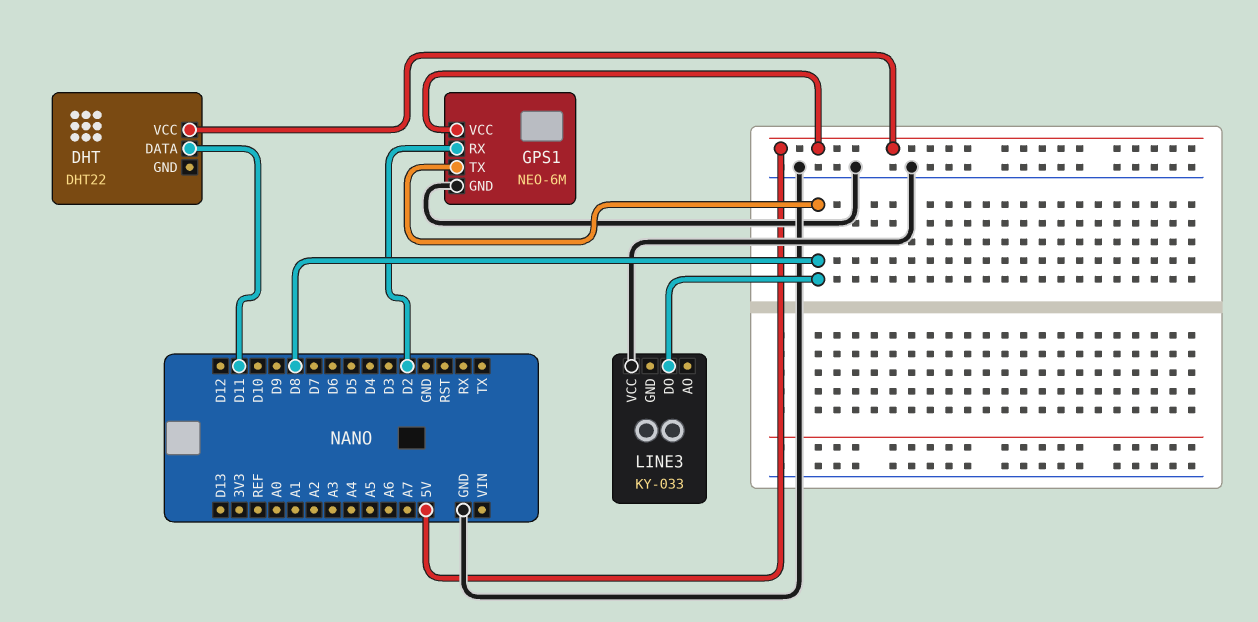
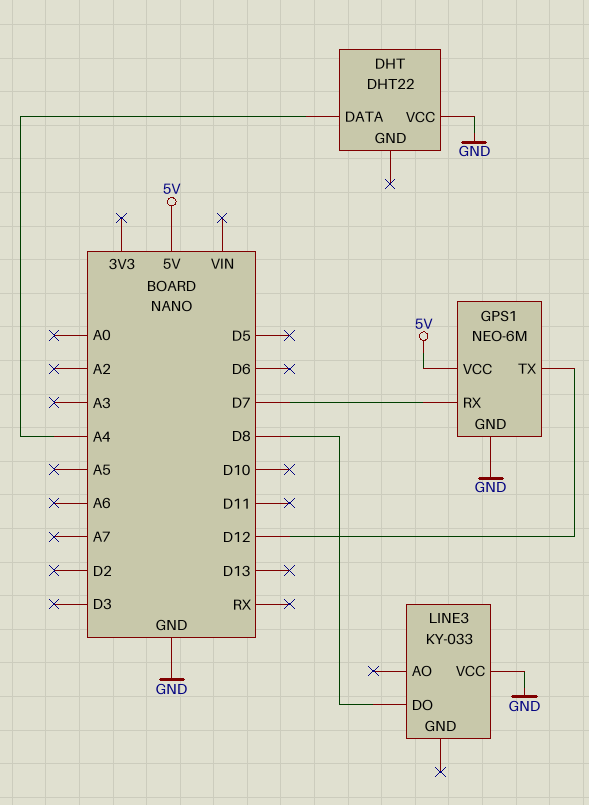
DHT pin DATA: D11 -> A4
DHT pin VCC: 5V -> GND
GPS1 pin RX: D2 -> D7
GPS1 pin TX: D8 -> D12

